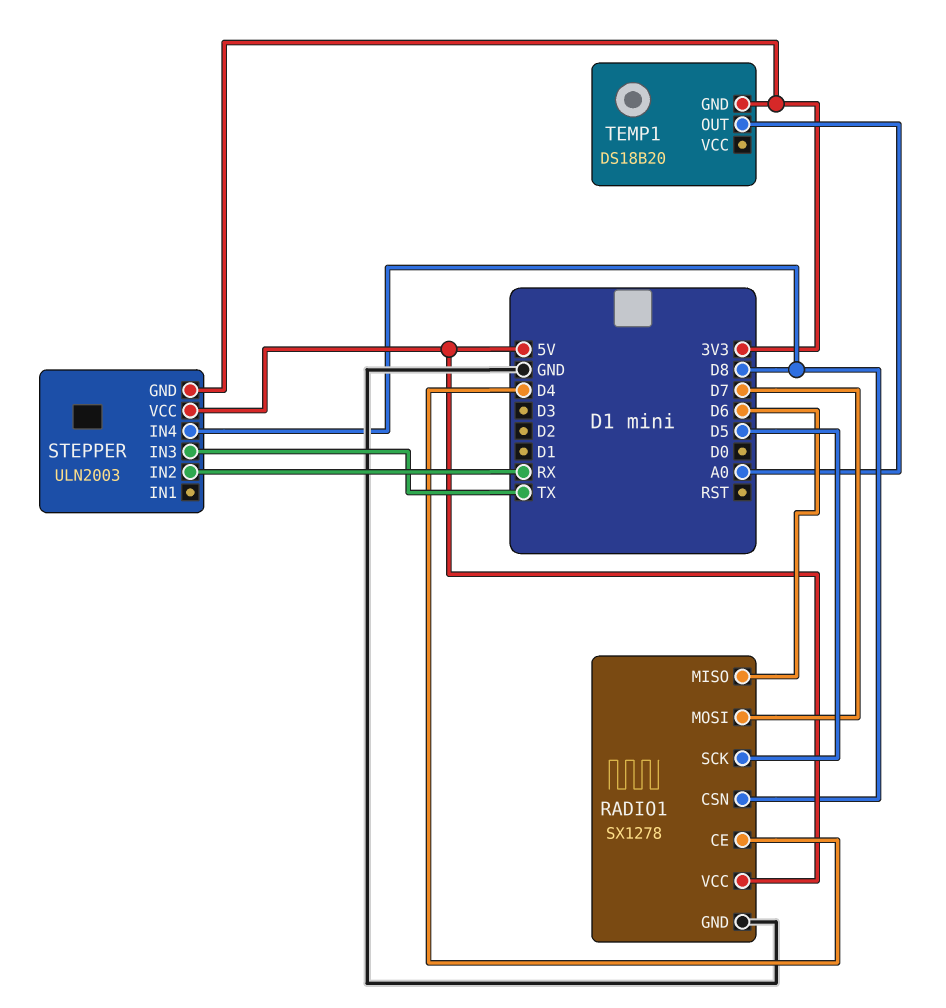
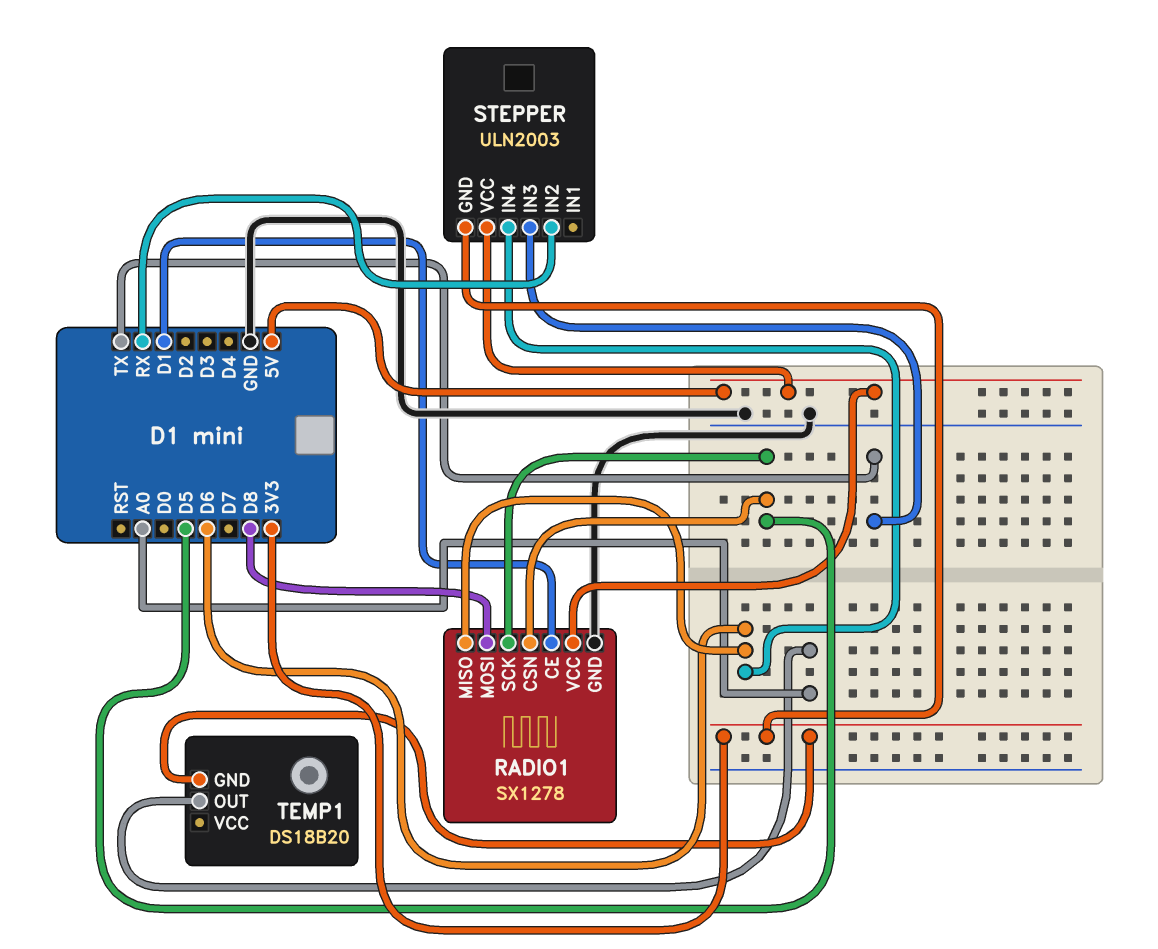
RADIO1 pin CE: D4 -> D1
RADIO1 pin CSN: D8 -> D5
RADIO1 pin MOSI: D7 -> D8
STEPPER pin IN4: D8 -> D6

